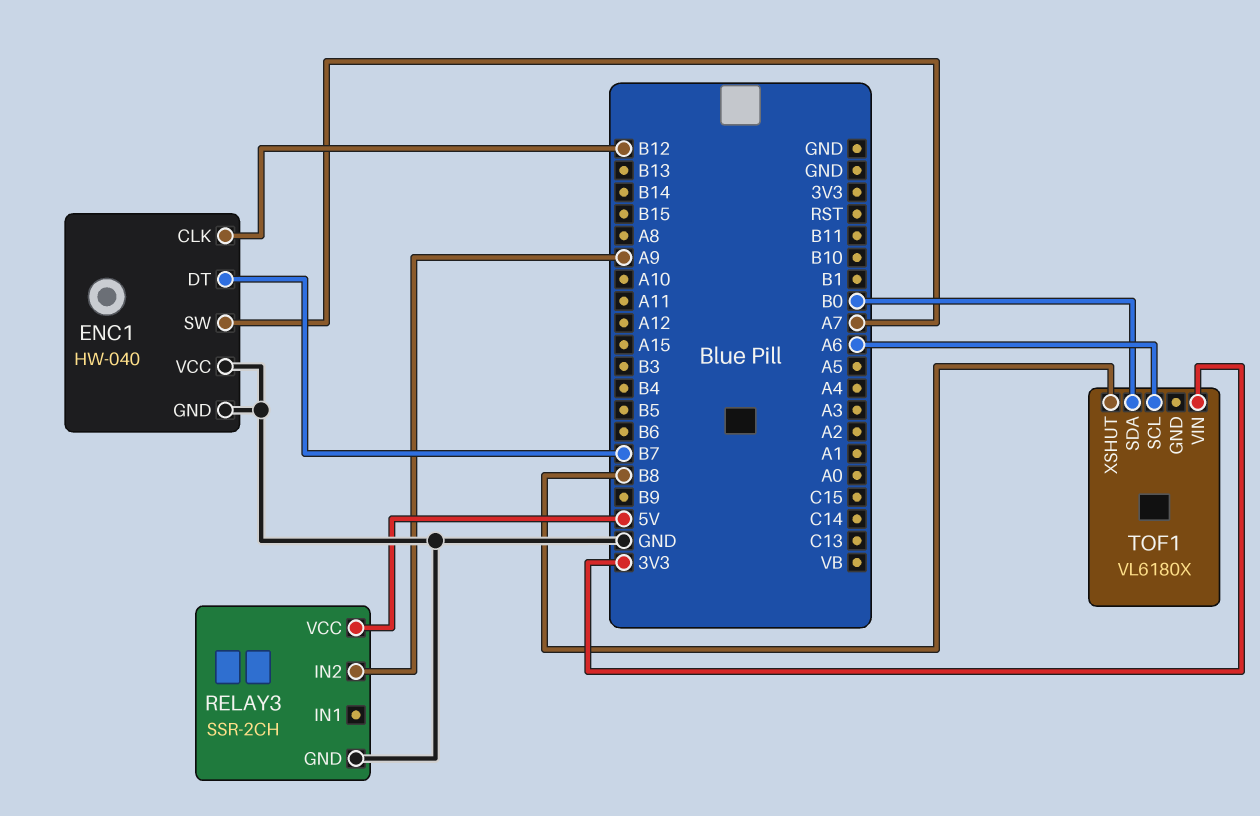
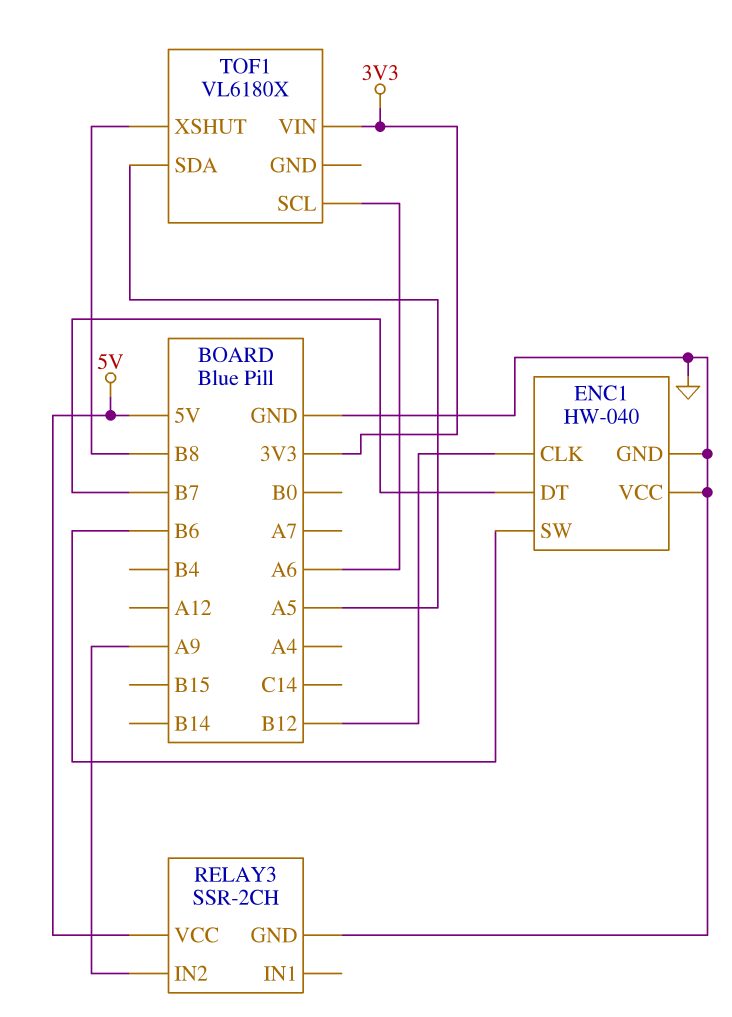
ENC1 pin SW: A7 -> B6
TOF1 pin SDA: B0 -> A5

